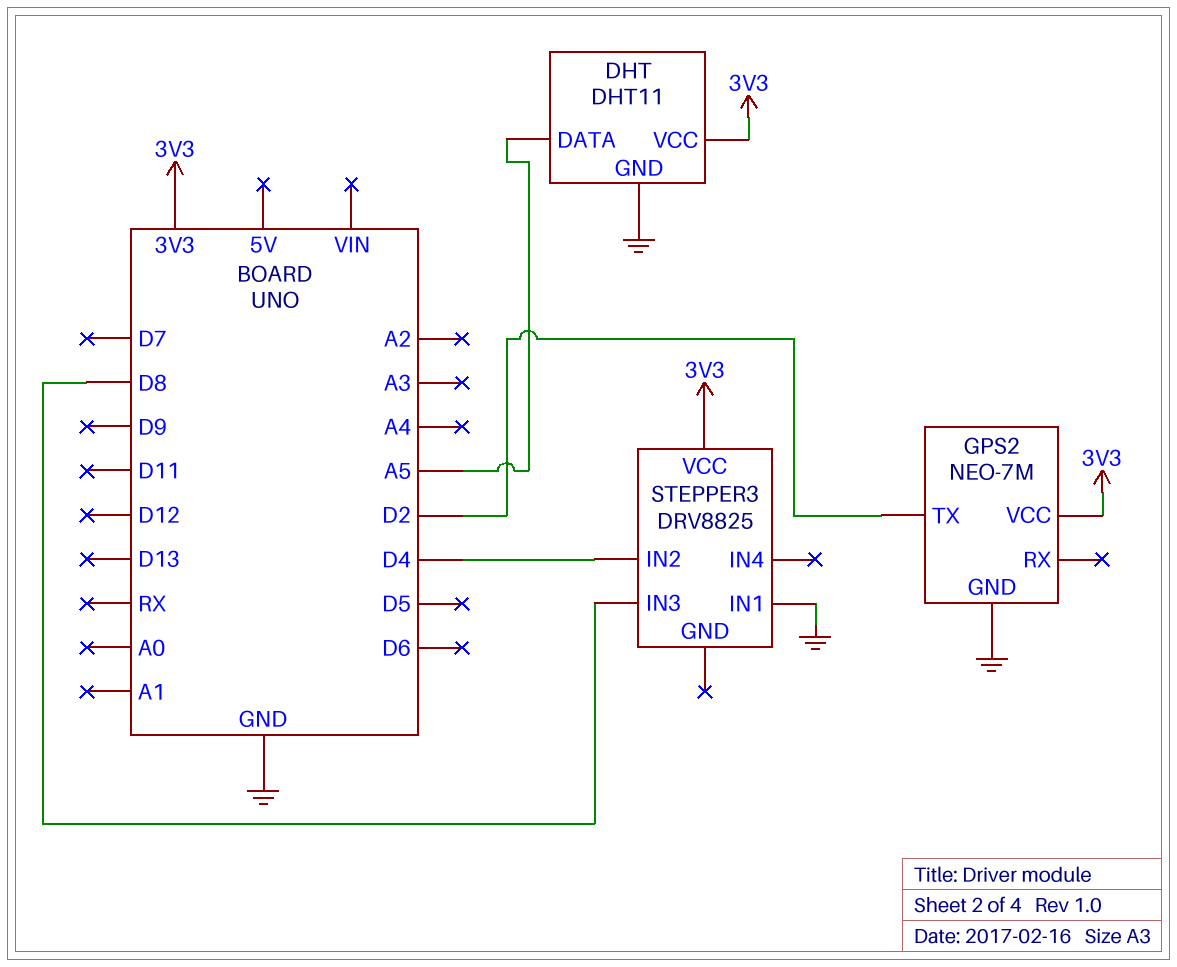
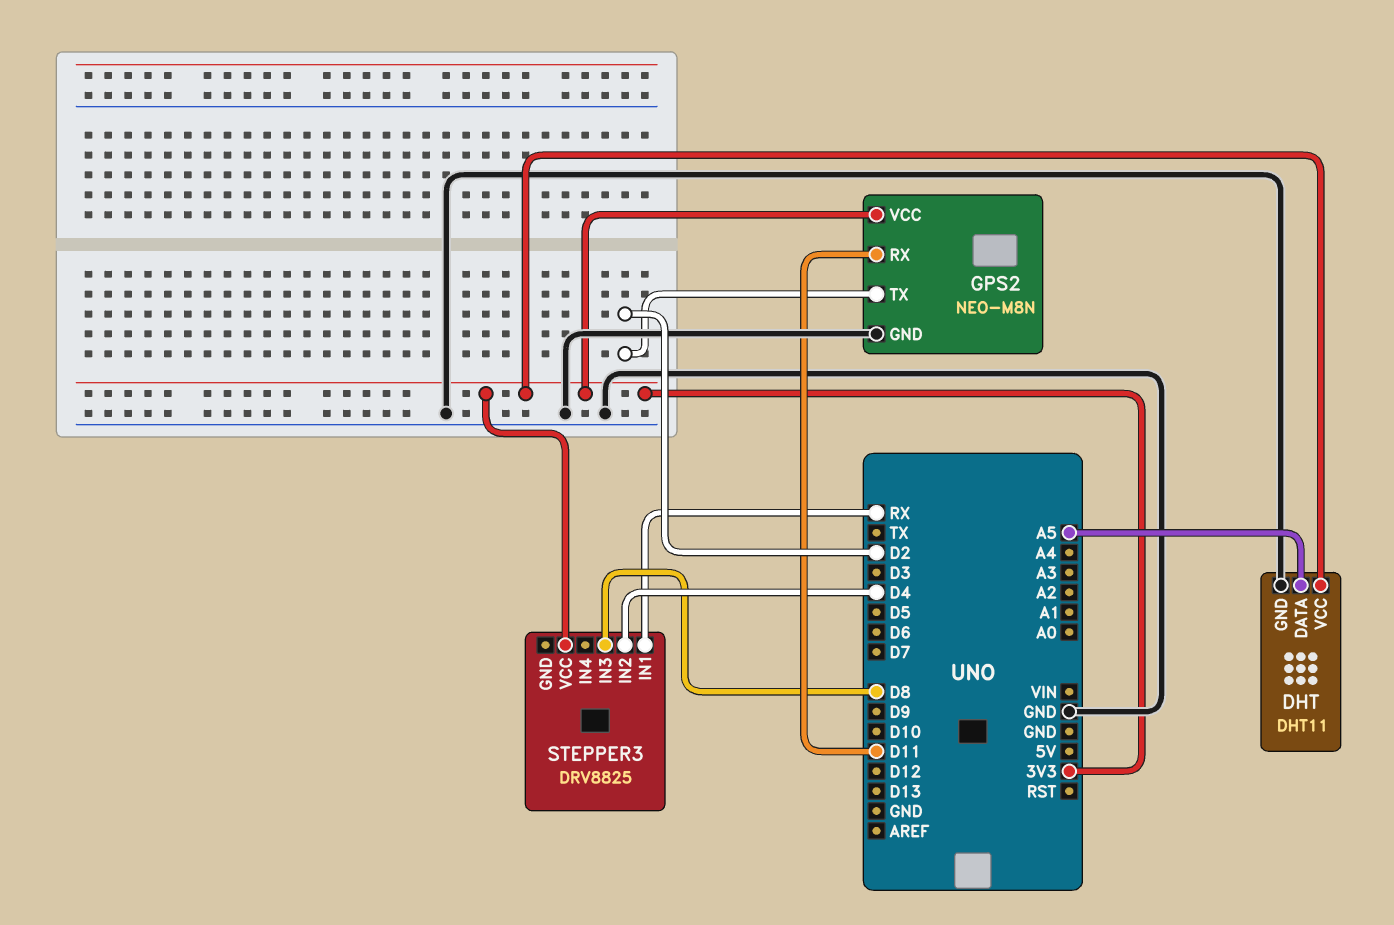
GPS2: NEO-7M -> NEO-M8N
GPS2 pin RX: none -> D11
STEPPER3 pin IN1: GND -> RX

